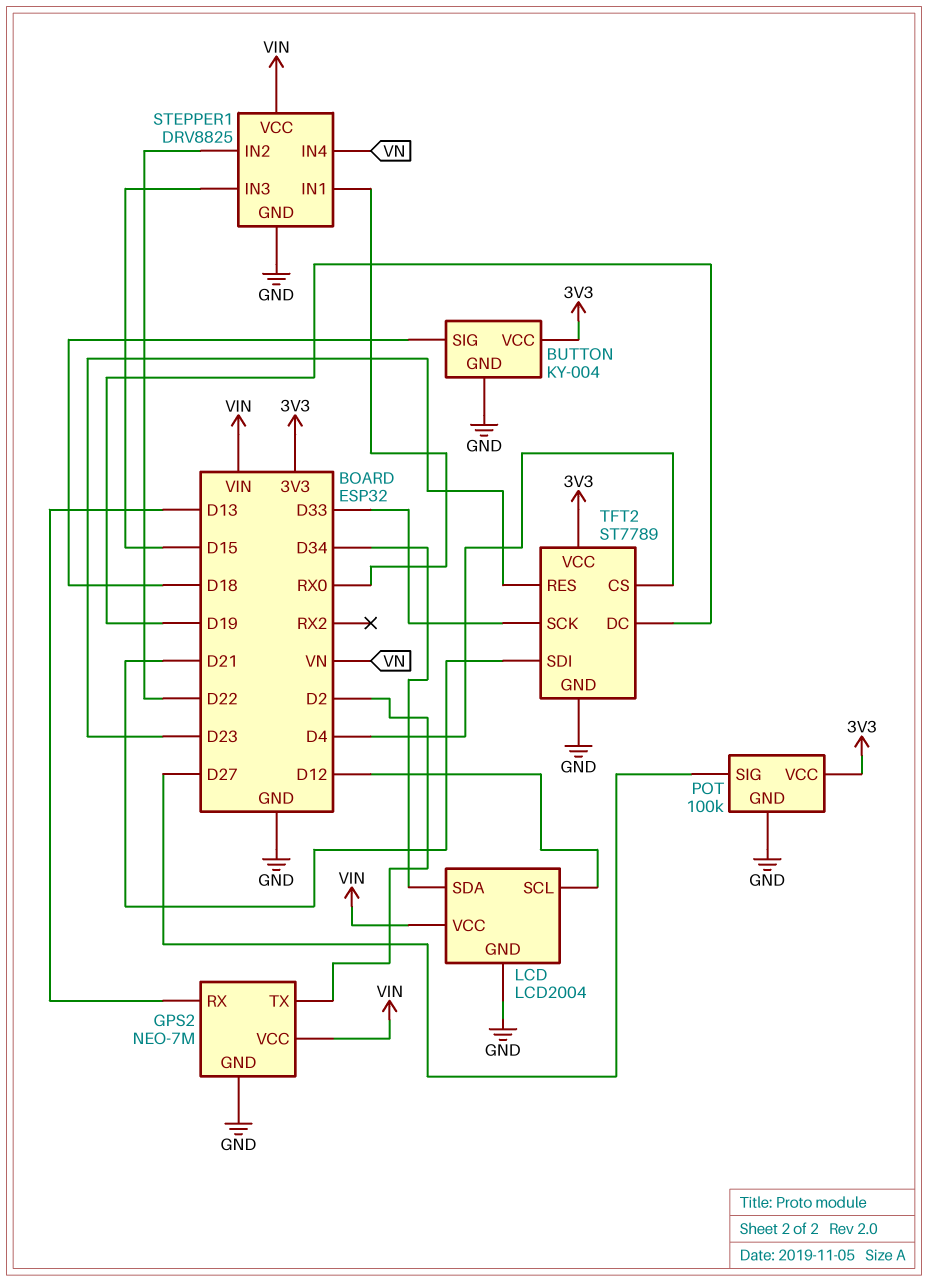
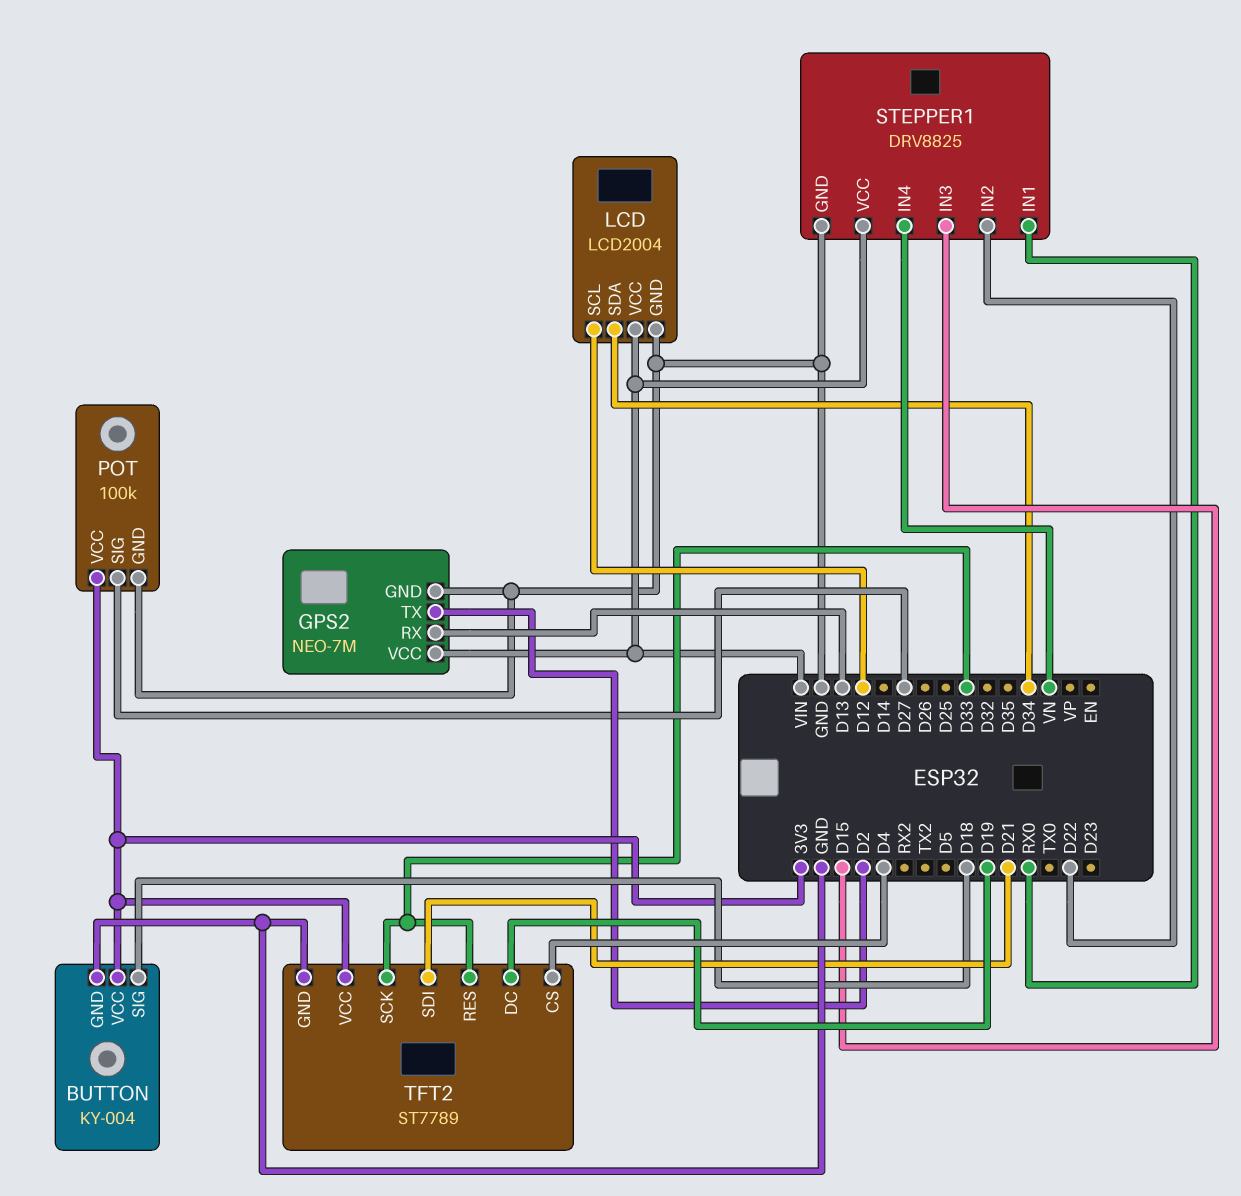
TFT2 pin RES: D23 -> D33

